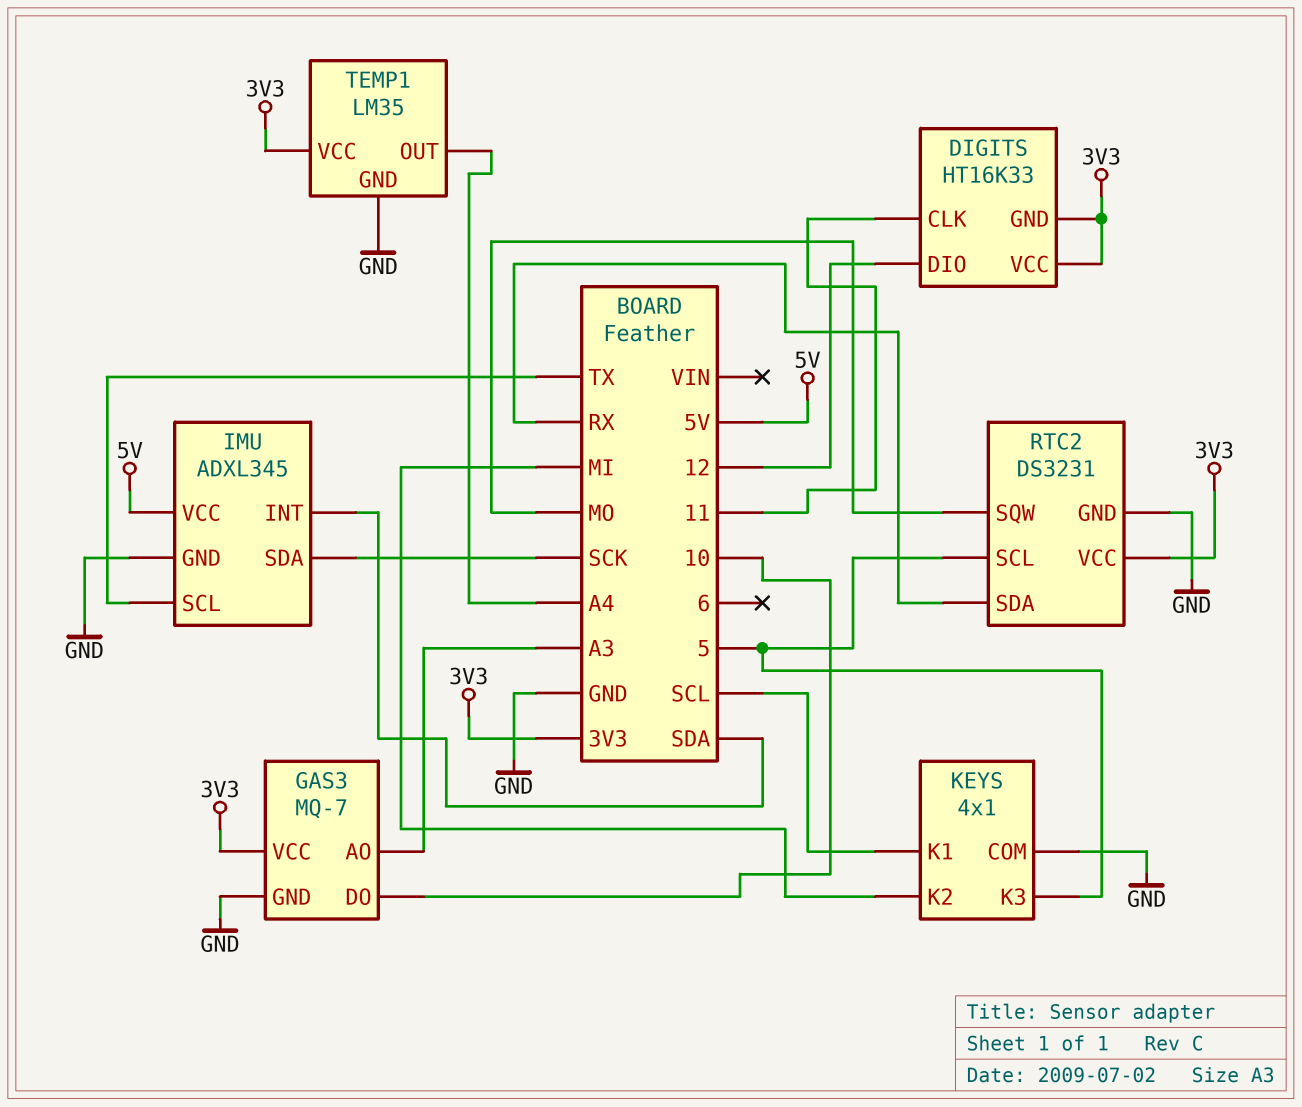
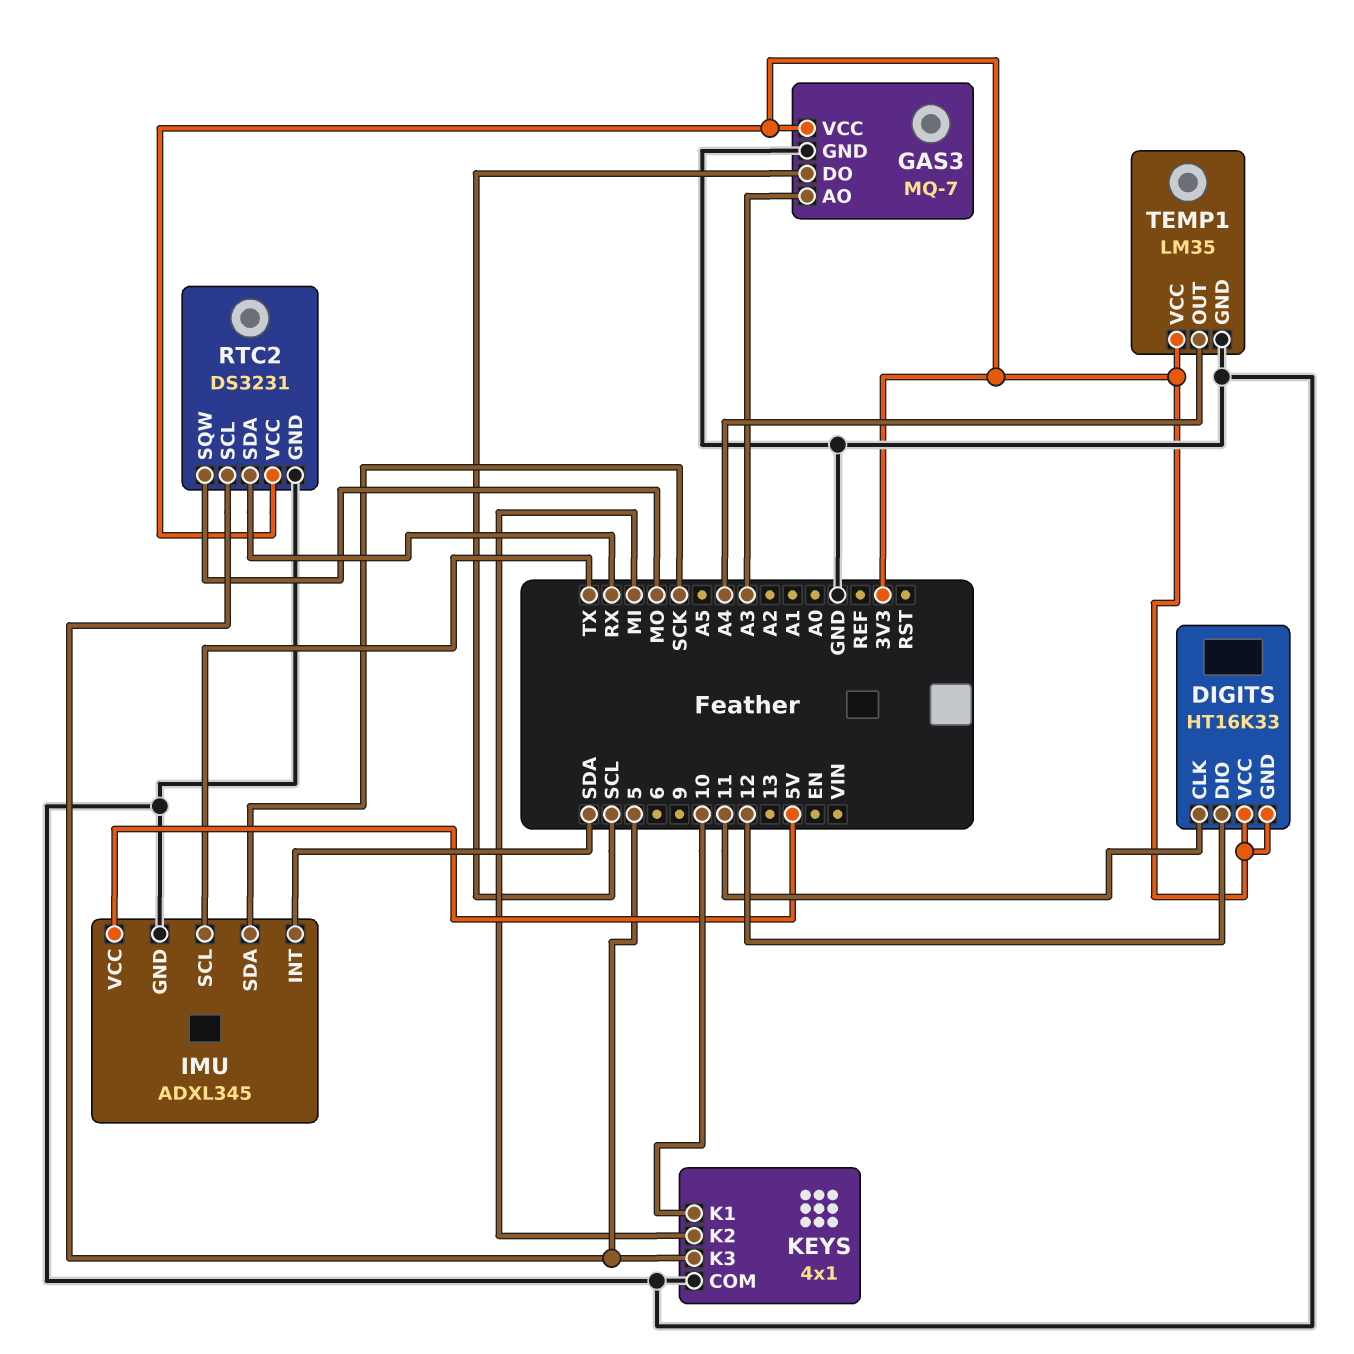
GAS3 pin DO: 10 -> SCL
KEYS pin K1: SCL -> 10

